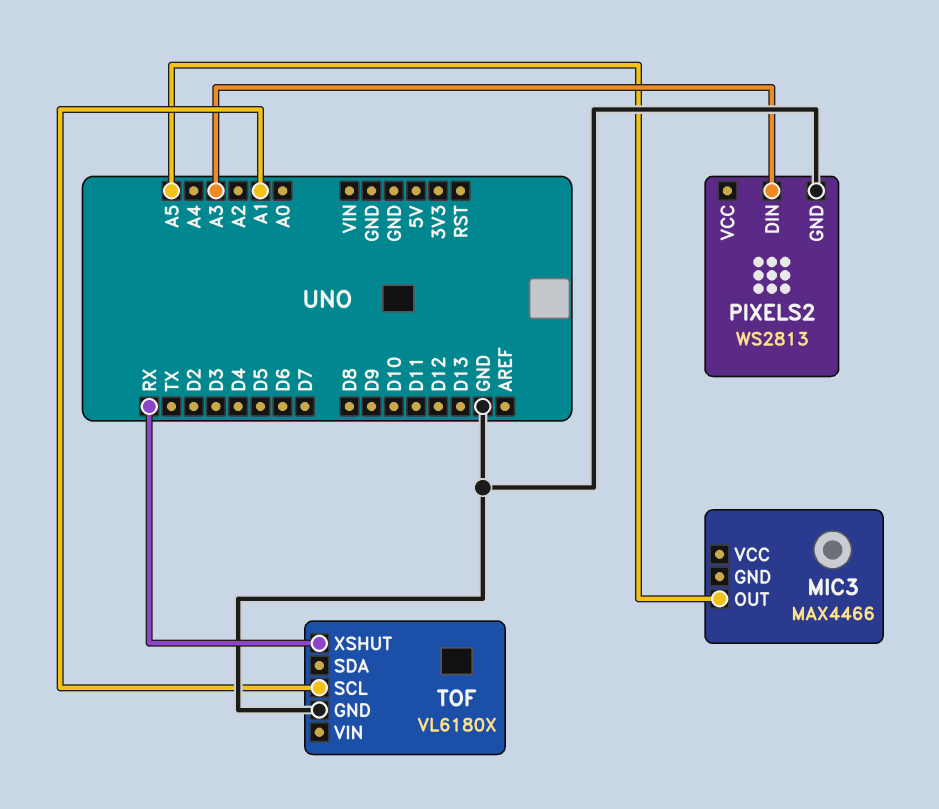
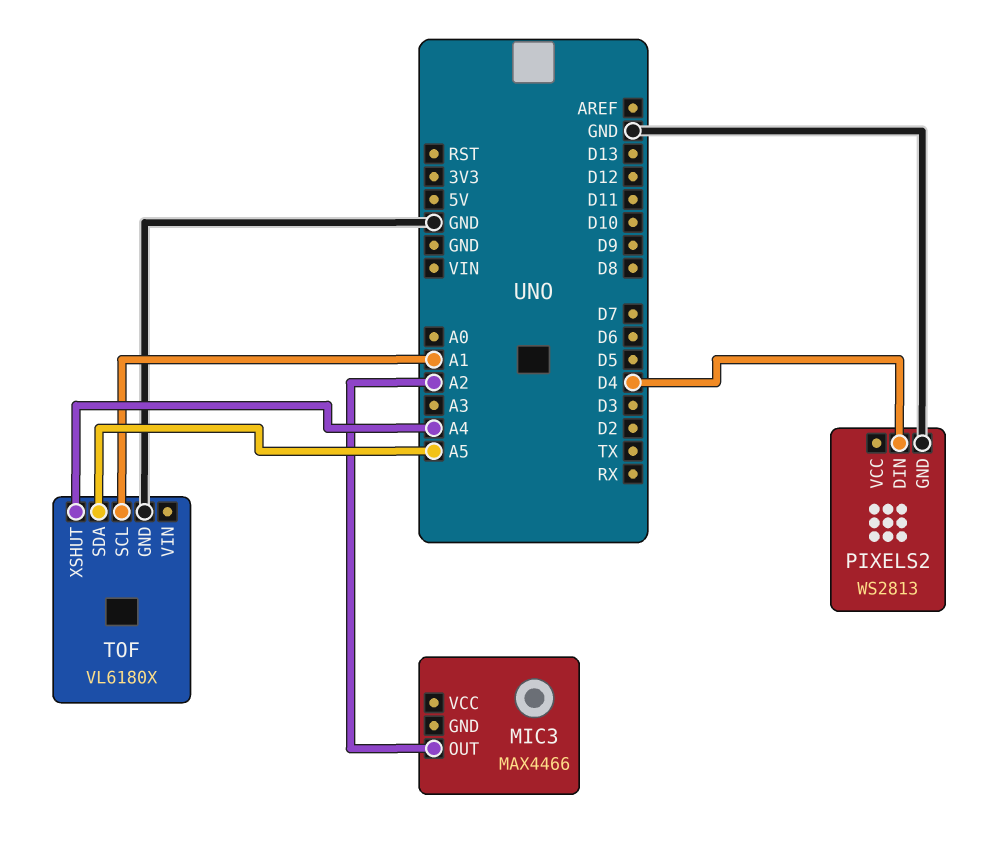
MIC3 pin OUT: A5 -> A2
PIXELS2 pin DIN: A3 -> D4
TOF pin SDA: none -> A5
TOF pin XSHUT: RX -> A4

